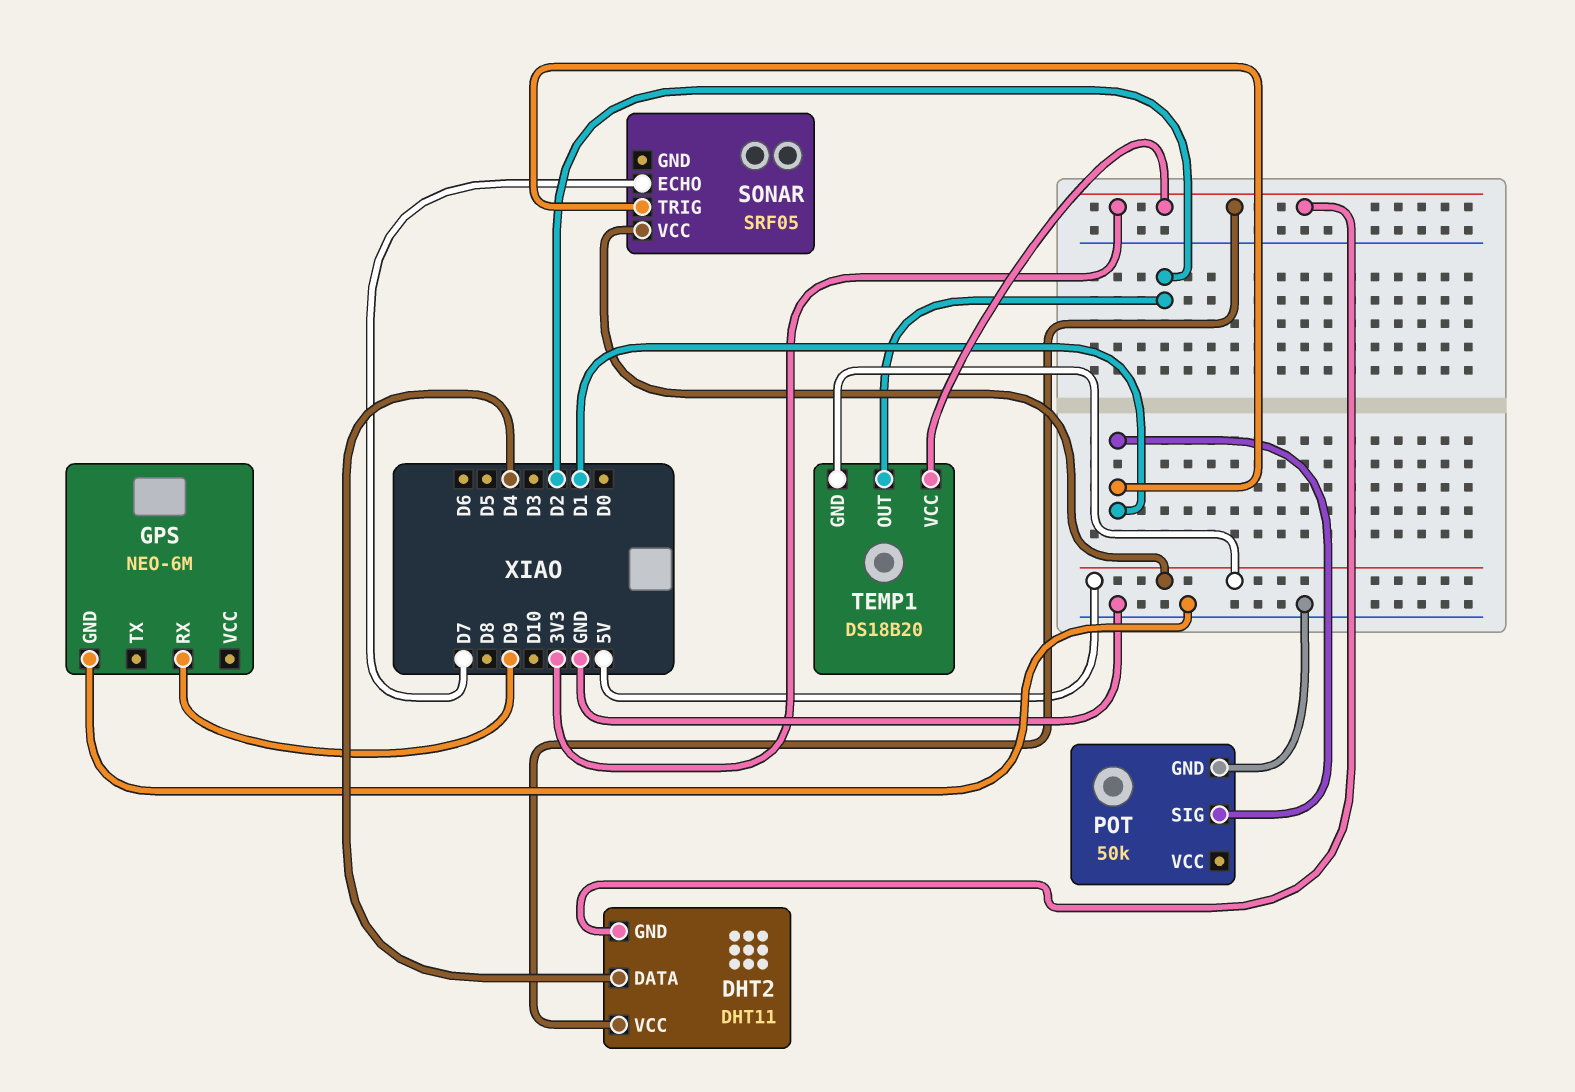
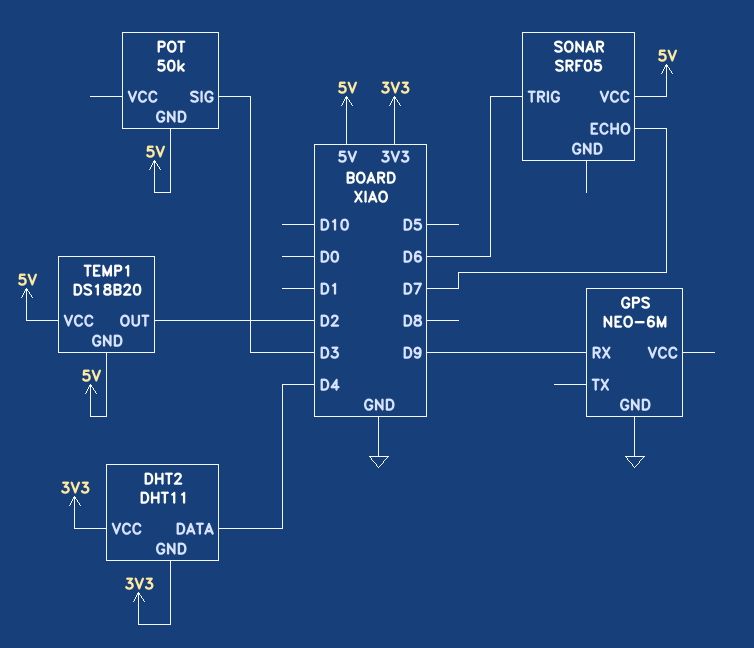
POT pin GND: GND -> 5V
POT pin SIG: D1 -> D3
SONAR pin TRIG: D1 -> D6
TEMP1 pin VCC: 3V3 -> 5V

